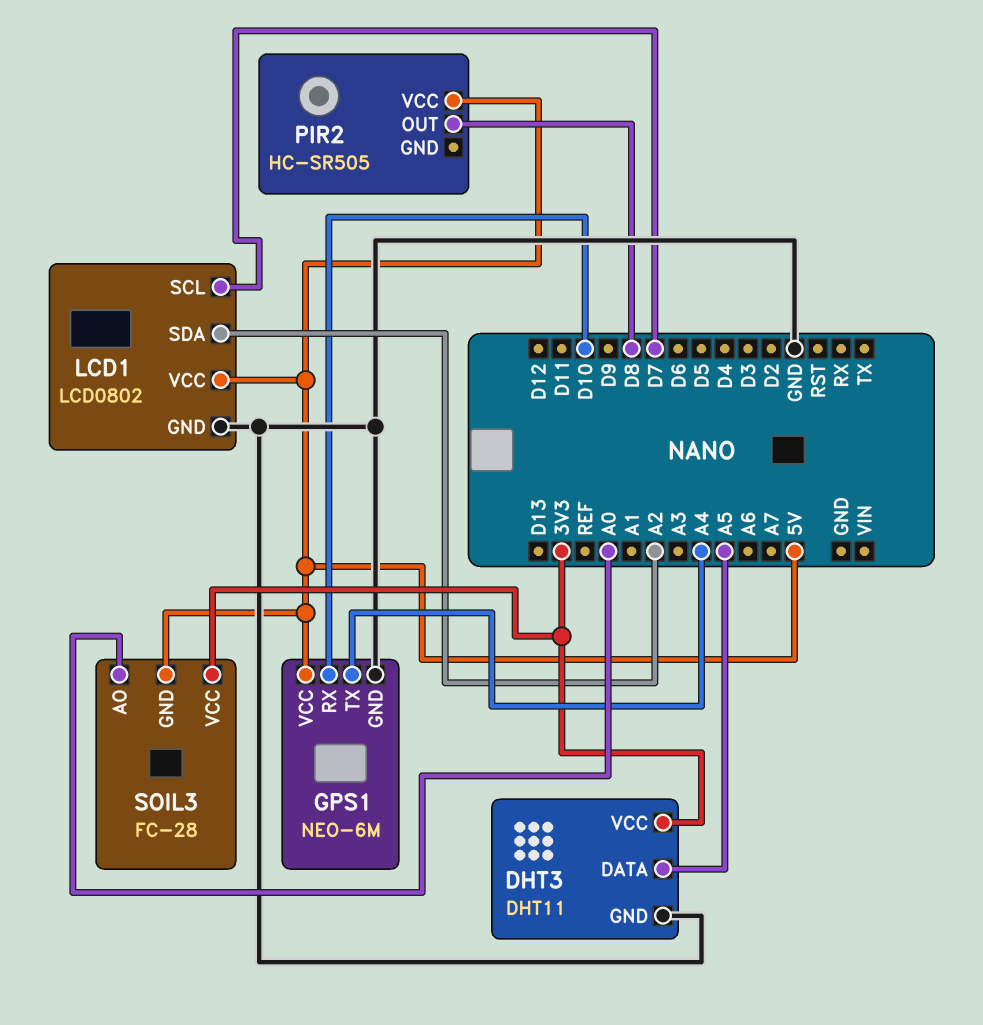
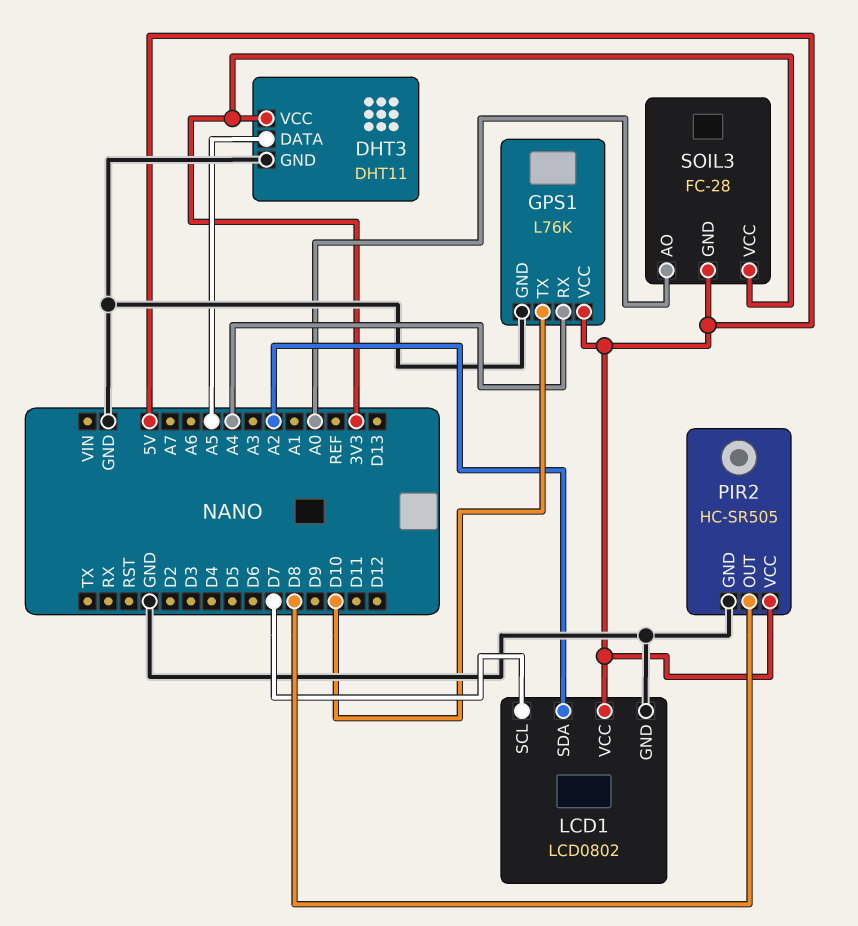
GPS1: NEO-6M -> L76K
GPS1 pin RX: D10 -> A4
GPS1 pin TX: A4 -> D10
PIR2 pin GND: none -> GND

